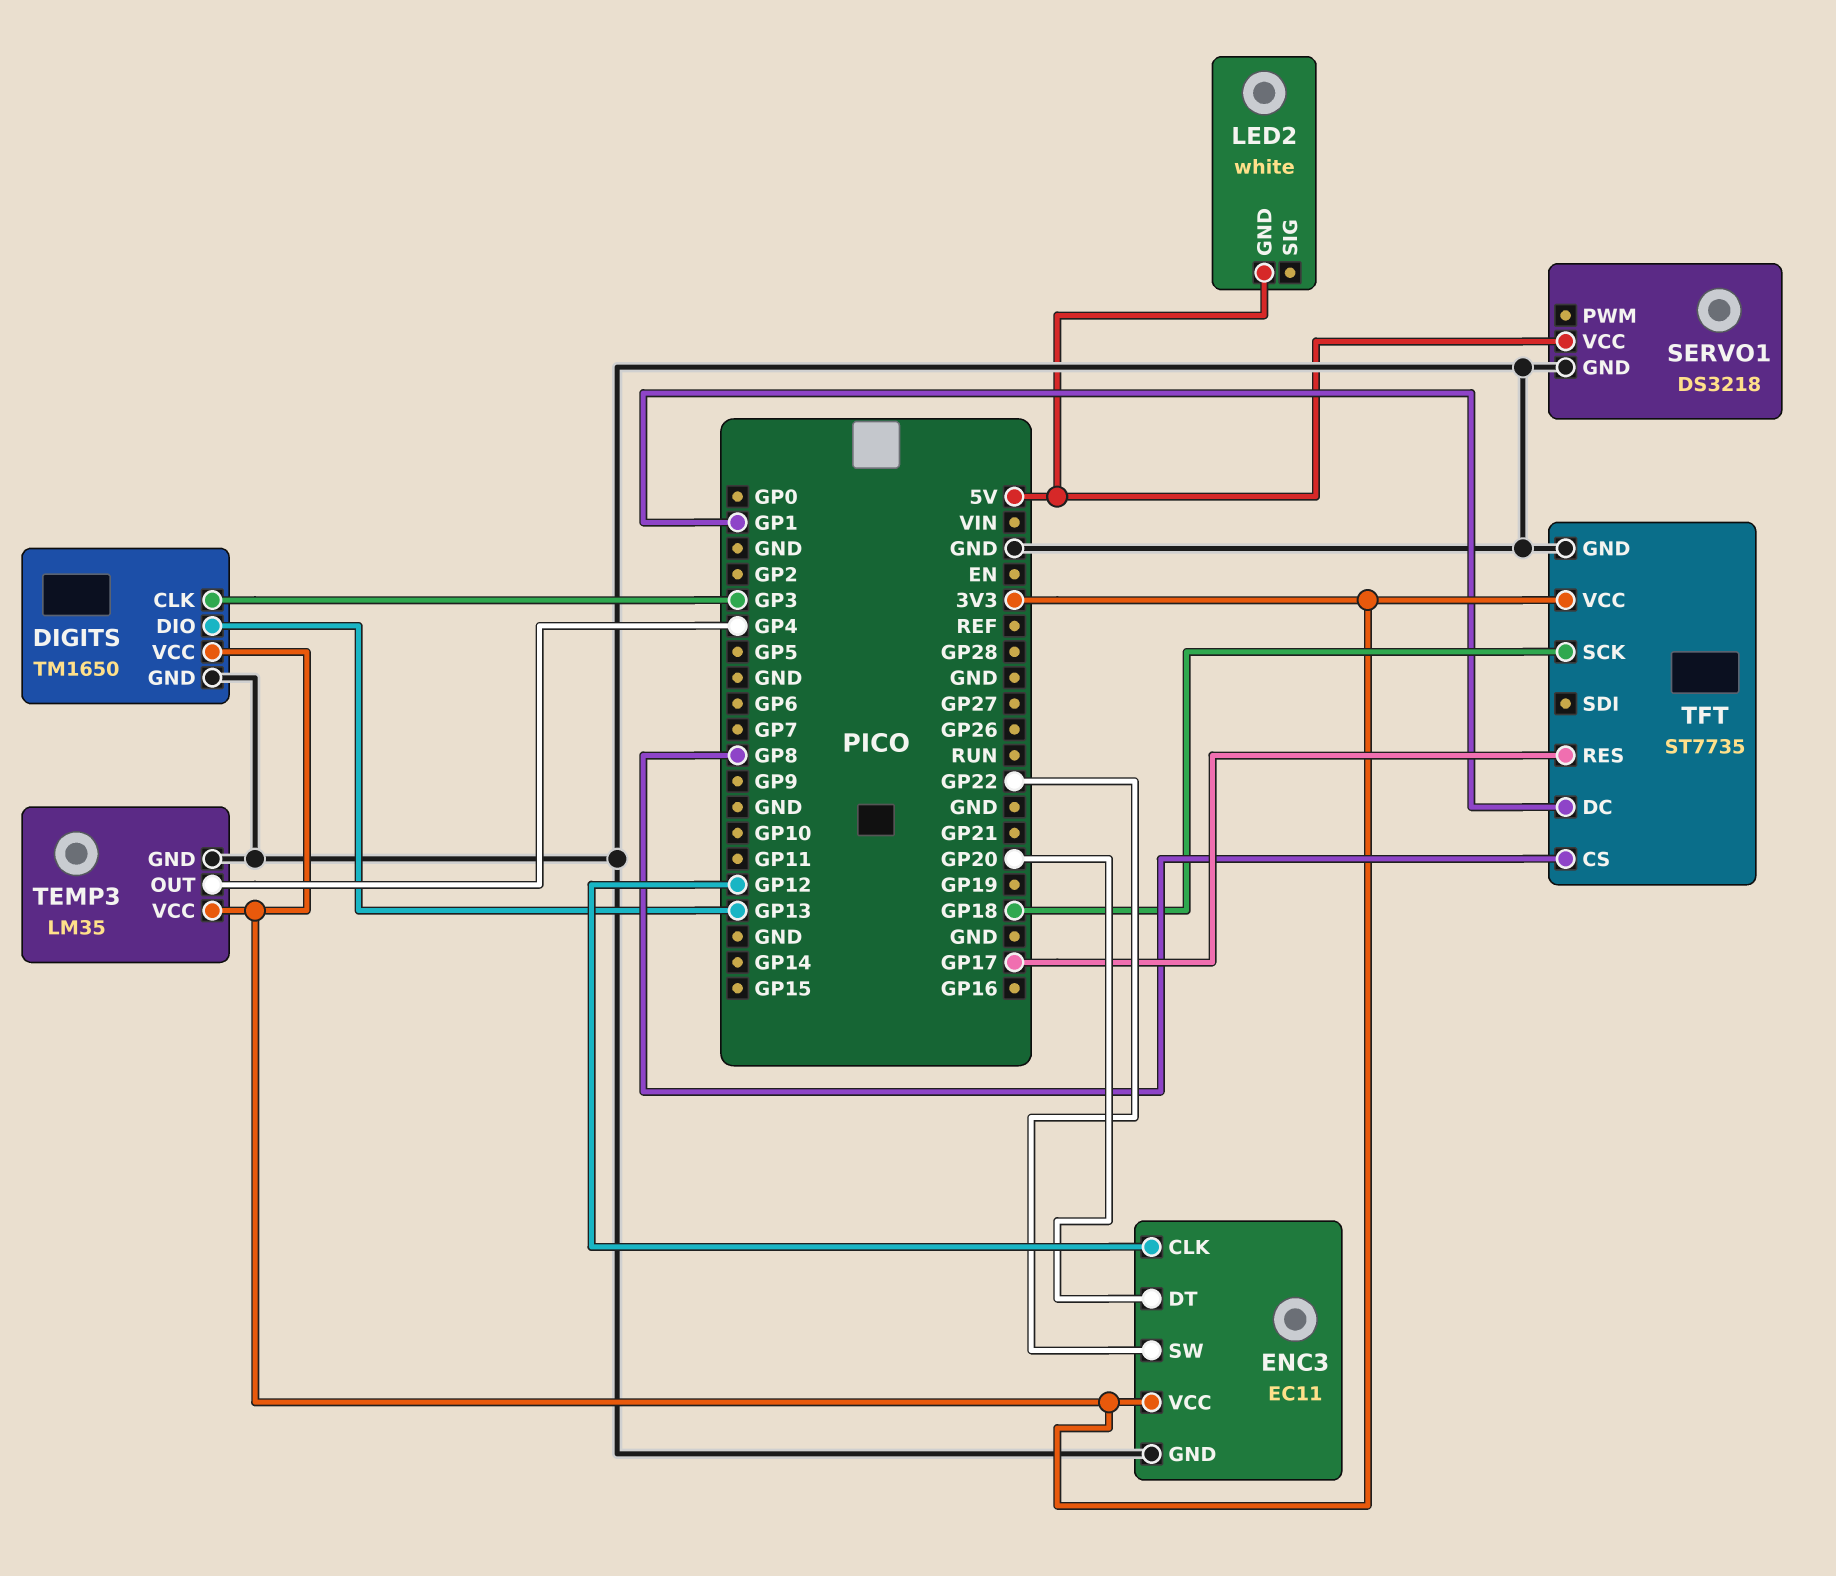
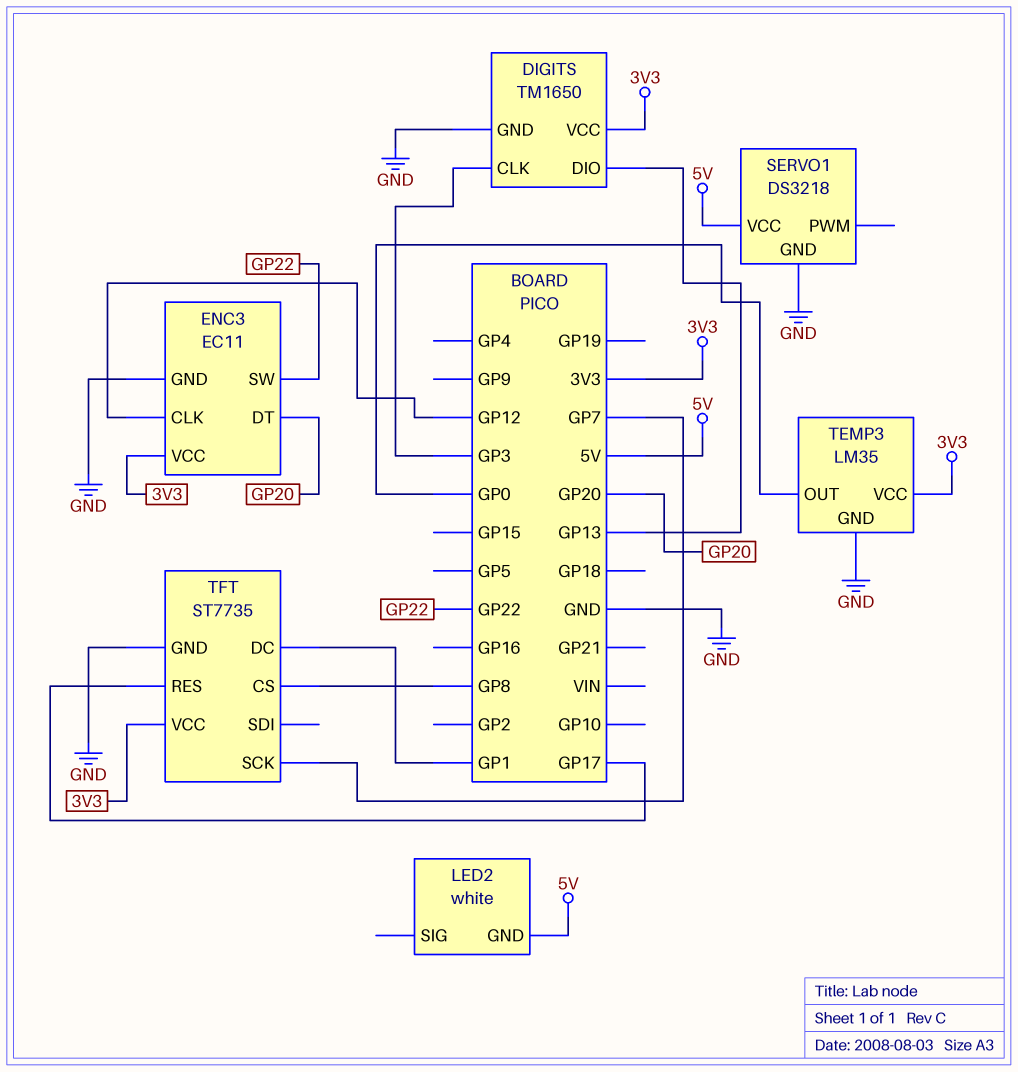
TEMP3 pin OUT: GP4 -> GP0
TFT pin SCK: GP18 -> GP7

